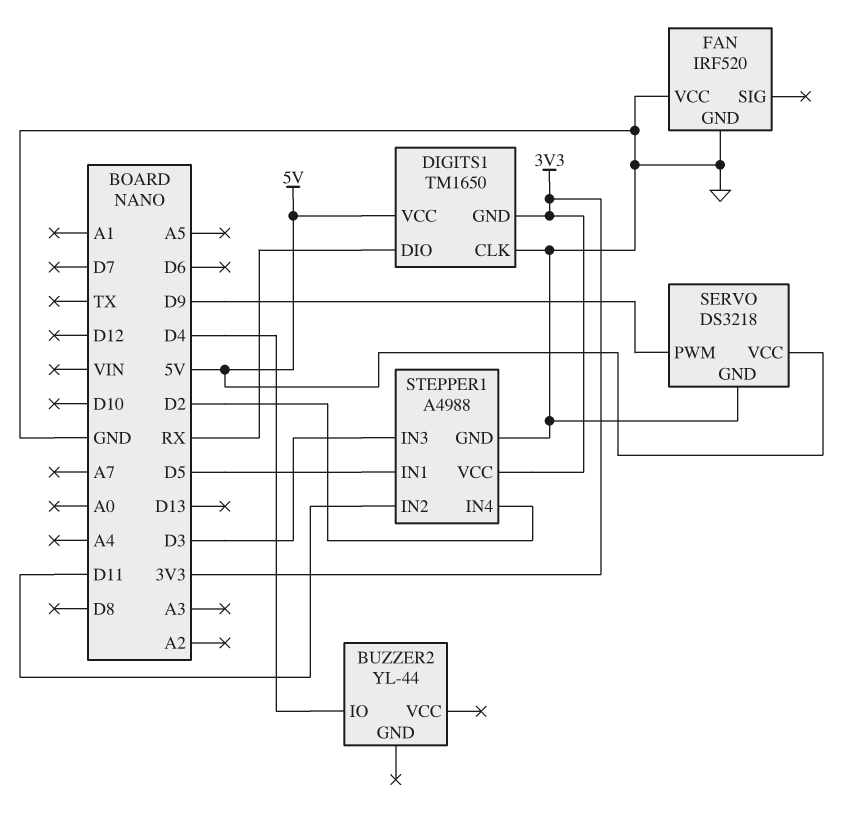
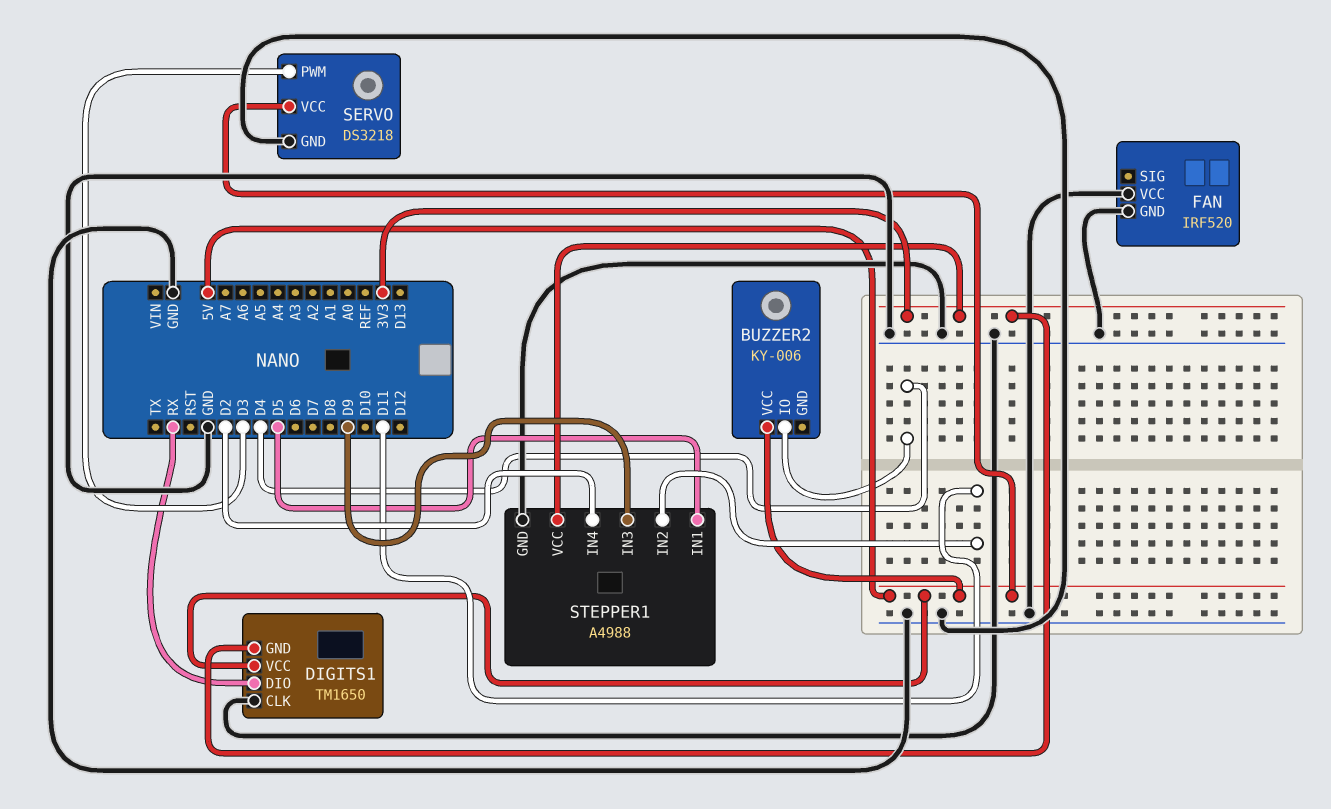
BUZZER2: YL-44 -> KY-006
BUZZER2 pin VCC: none -> 5V
SERVO pin PWM: D9 -> D3
STEPPER1 pin IN3: D3 -> D9

